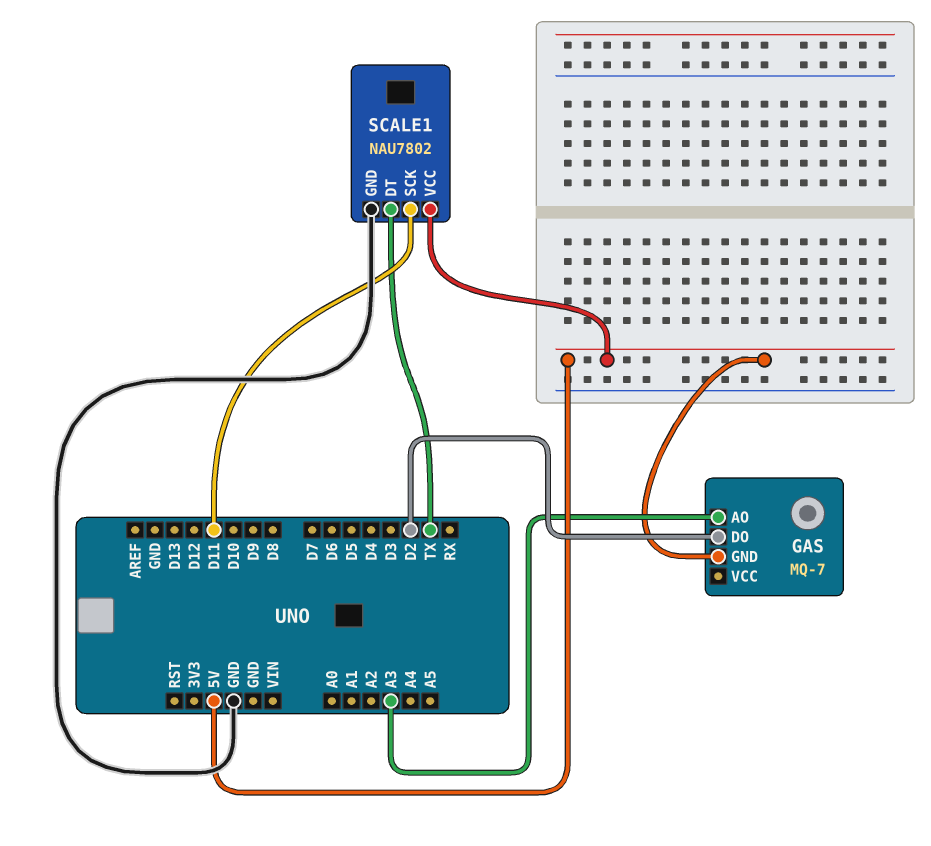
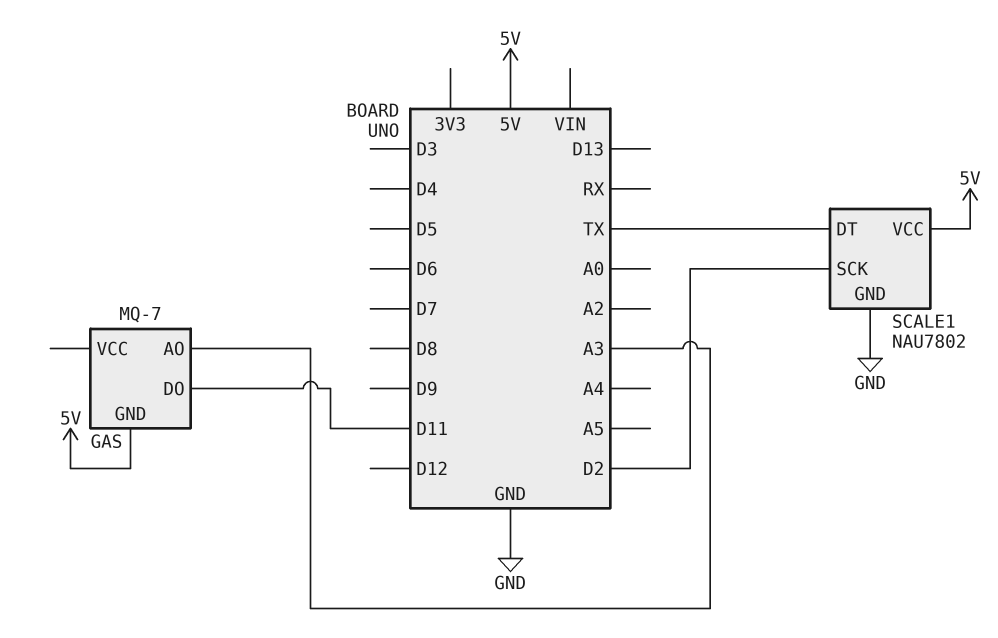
GAS pin DO: D2 -> D11
SCALE1 pin SCK: D11 -> D2

